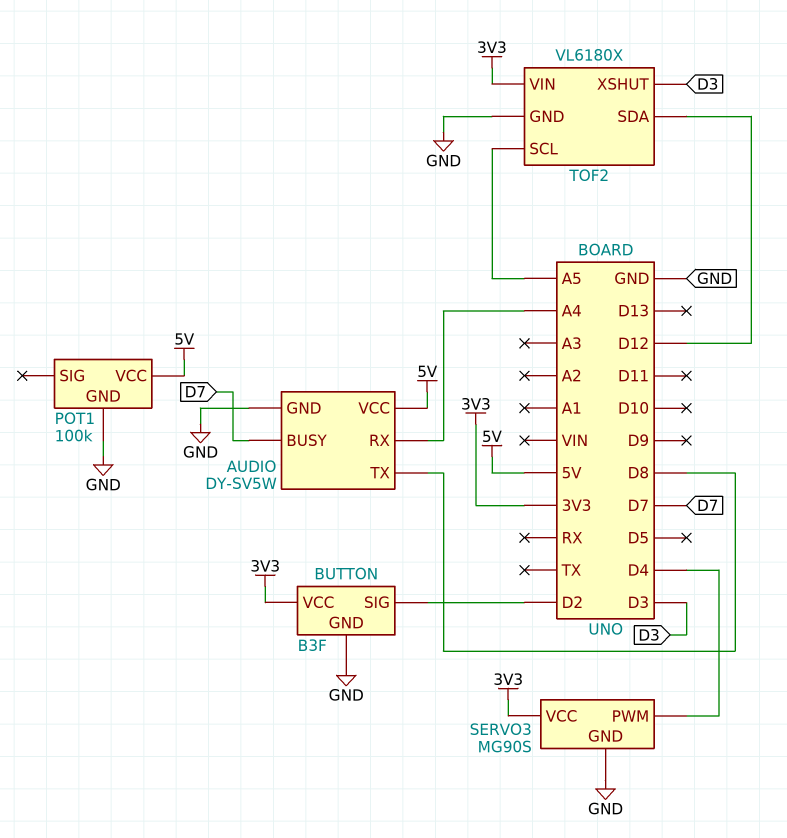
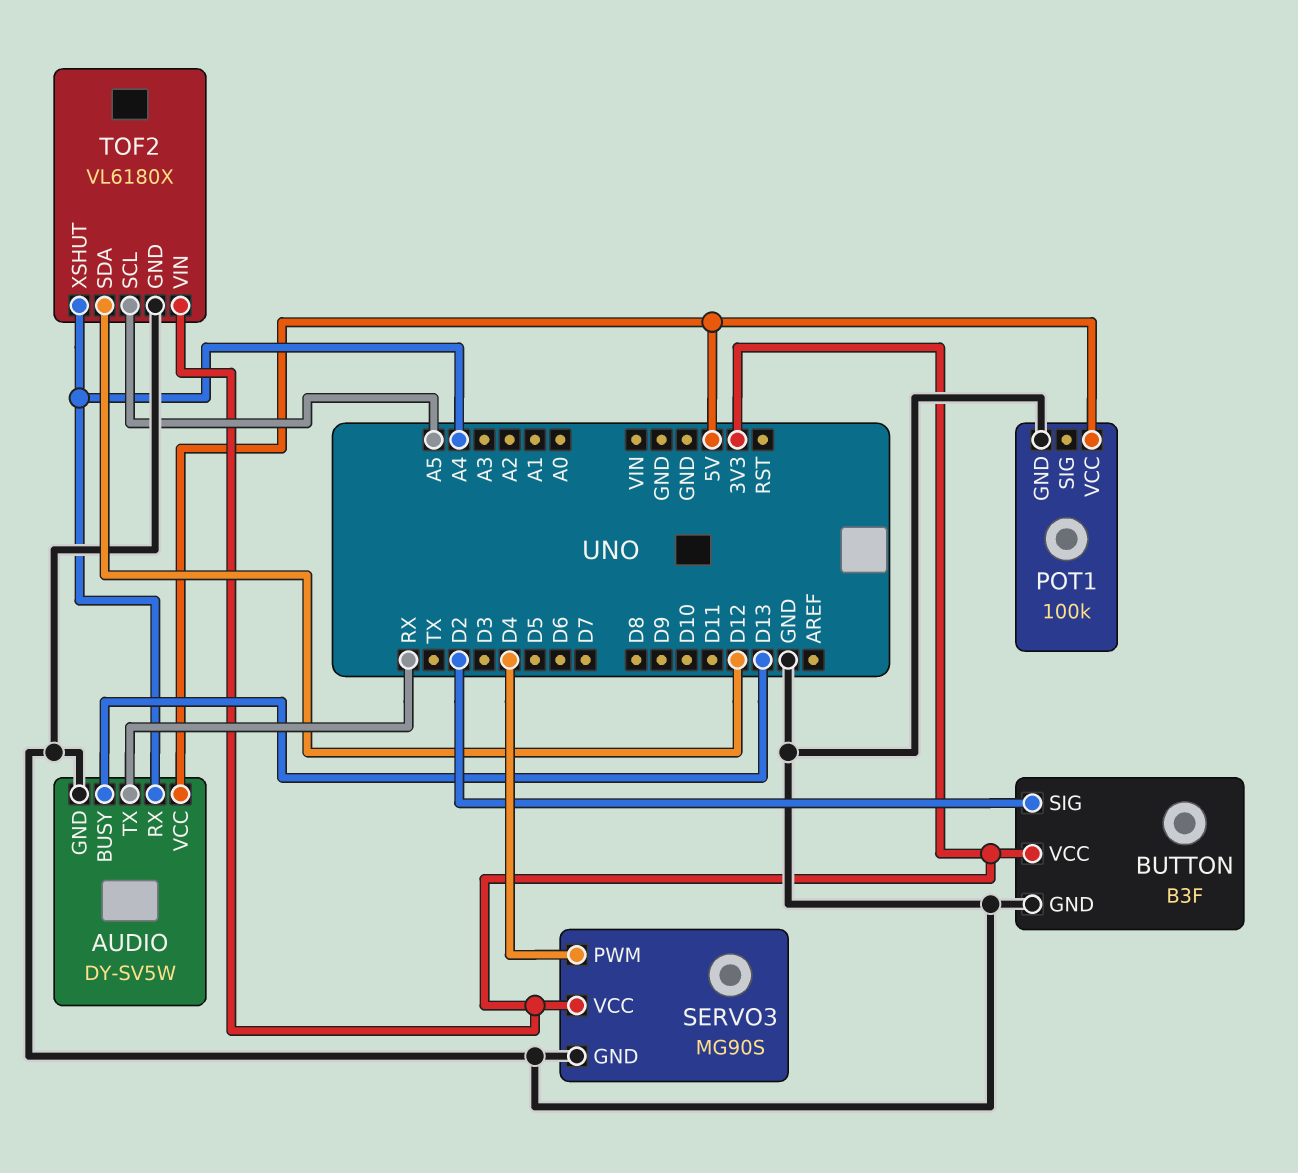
AUDIO pin BUSY: D7 -> D13
AUDIO pin TX: D8 -> RX
TOF2 pin XSHUT: D3 -> A4

